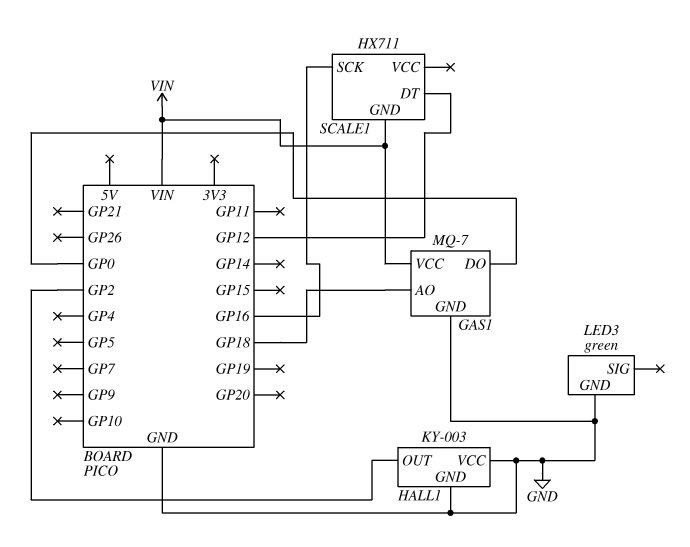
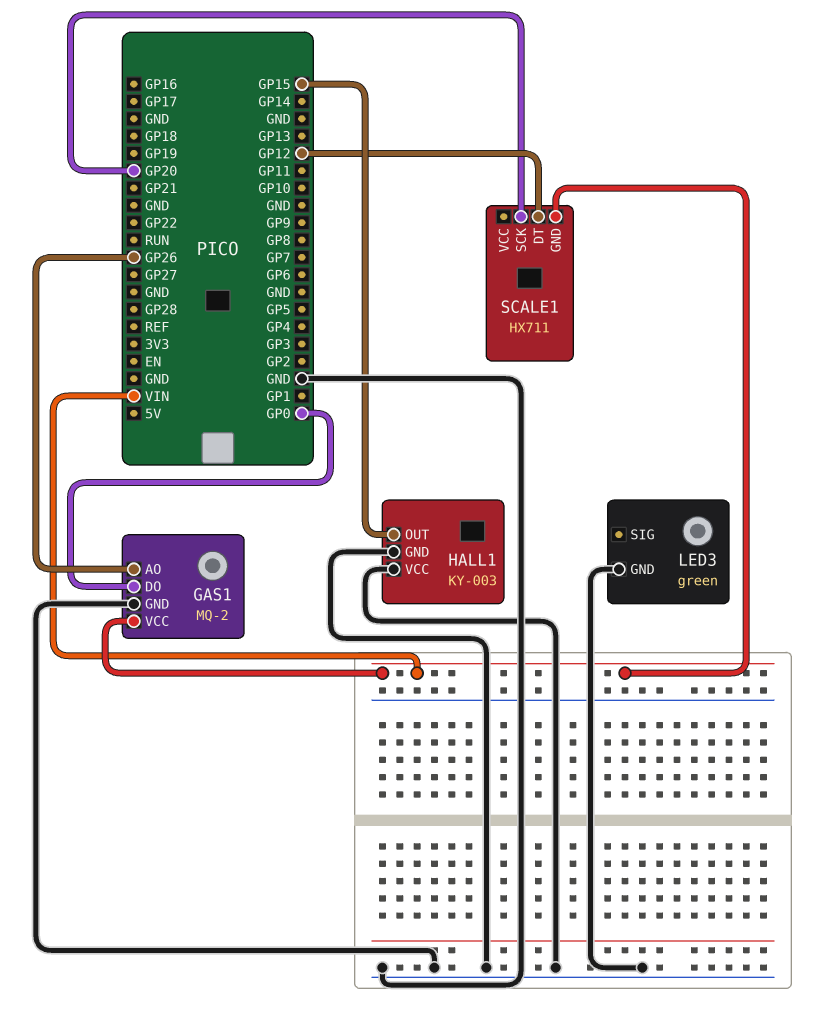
GAS1: MQ-7 -> MQ-2
GAS1 pin AO: GP18 -> GP26
HALL1 pin OUT: GP2 -> GP15
SCALE1 pin SCK: GP16 -> GP20

